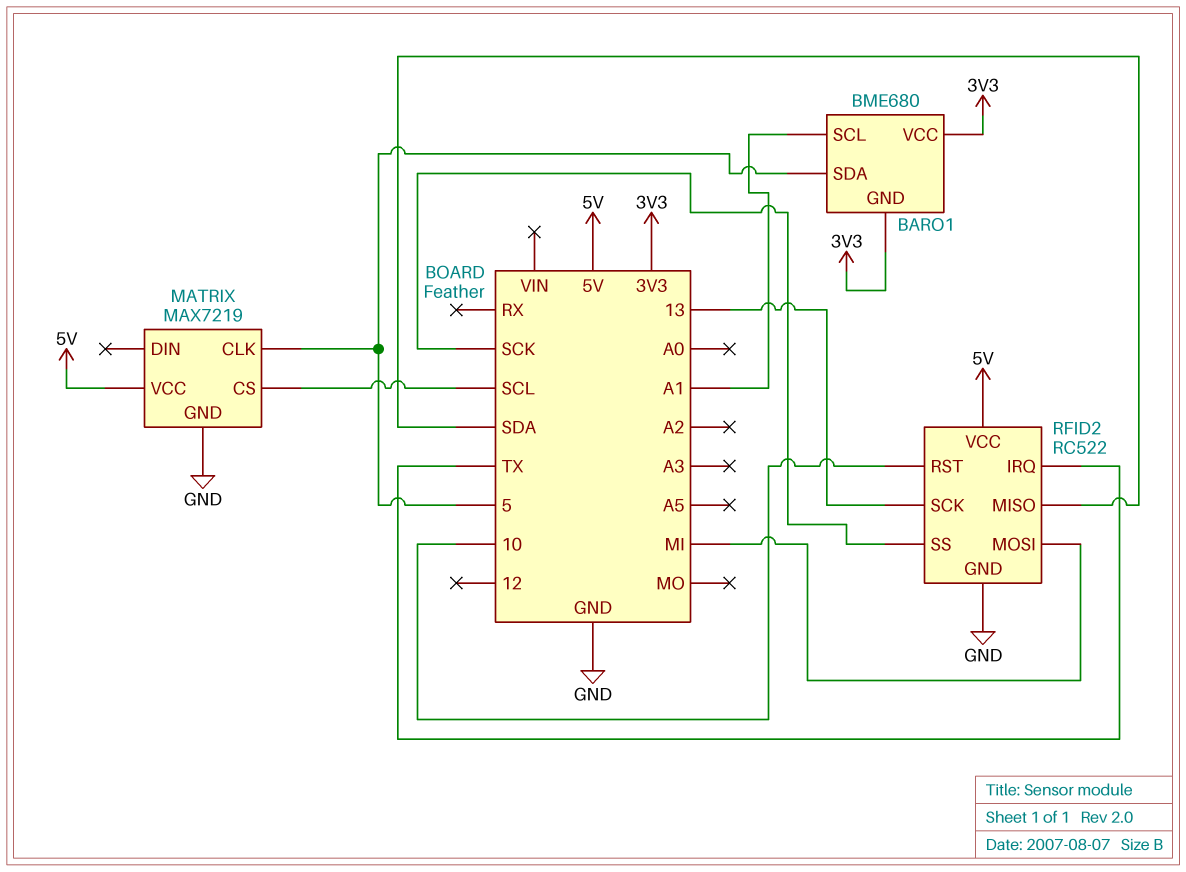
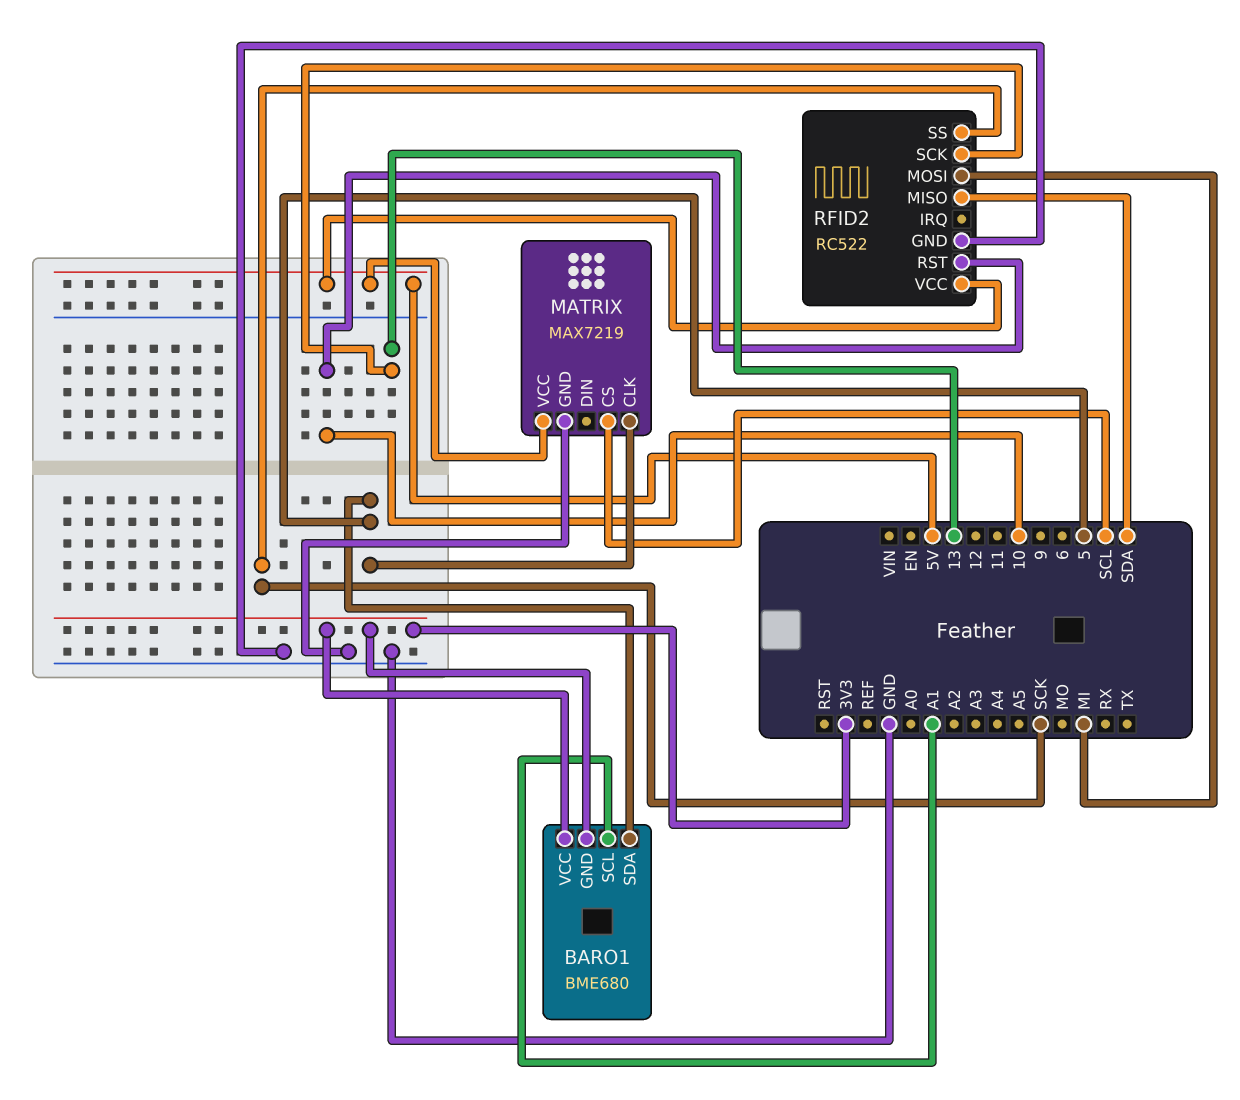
RFID2 pin IRQ: TX -> none

